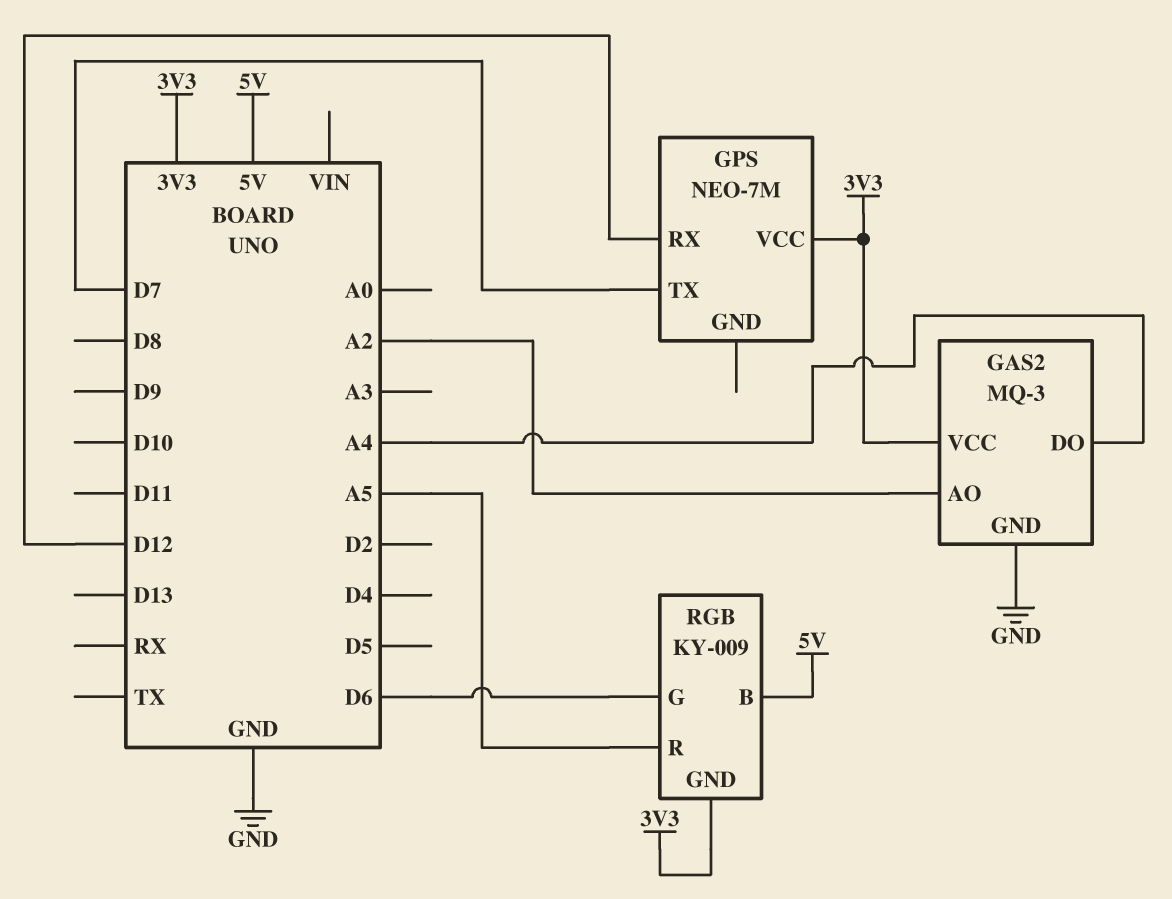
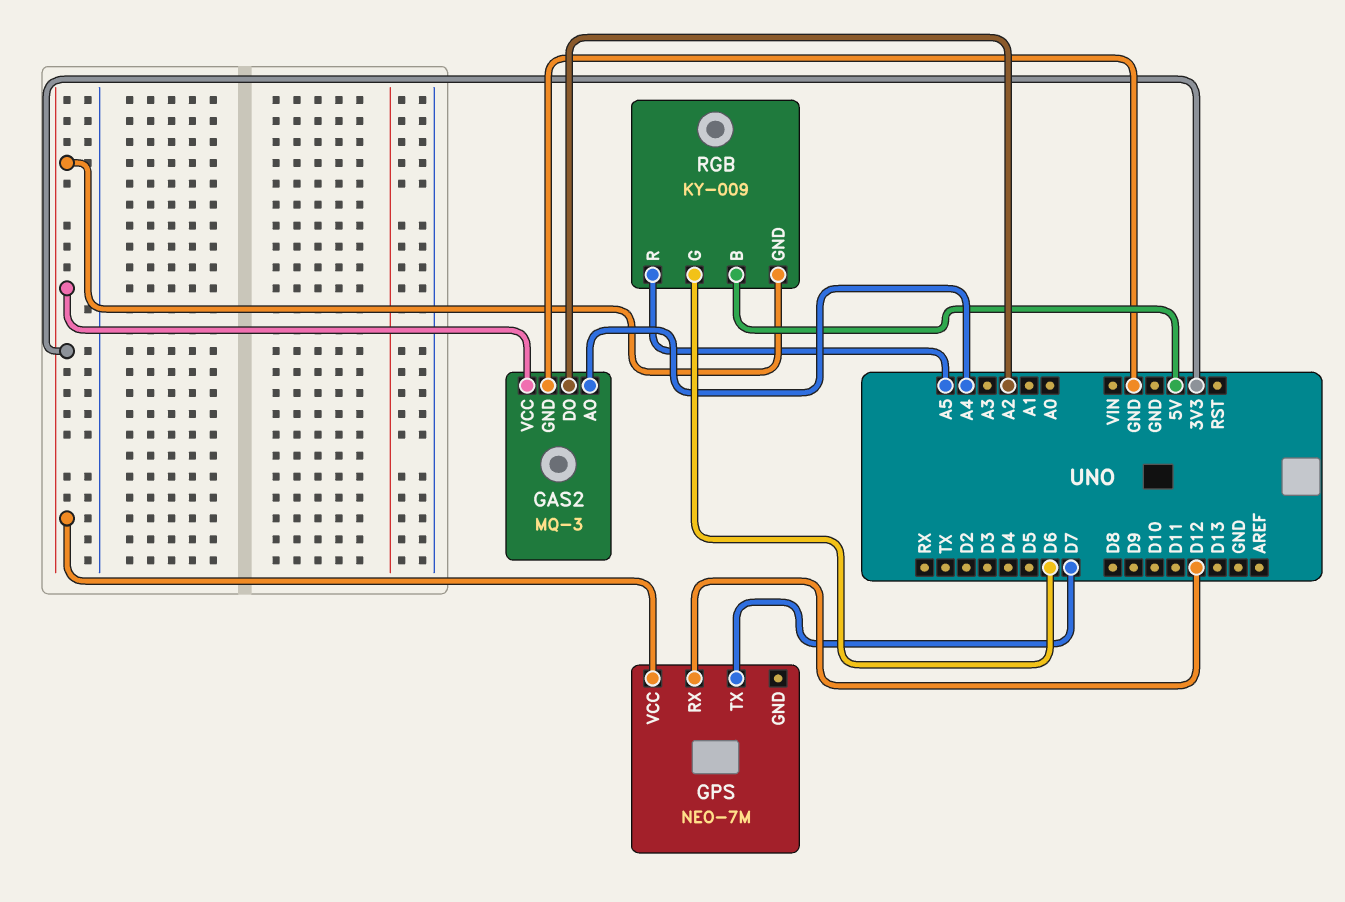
GAS2 pin AO: A2 -> A4
GAS2 pin DO: A4 -> A2

